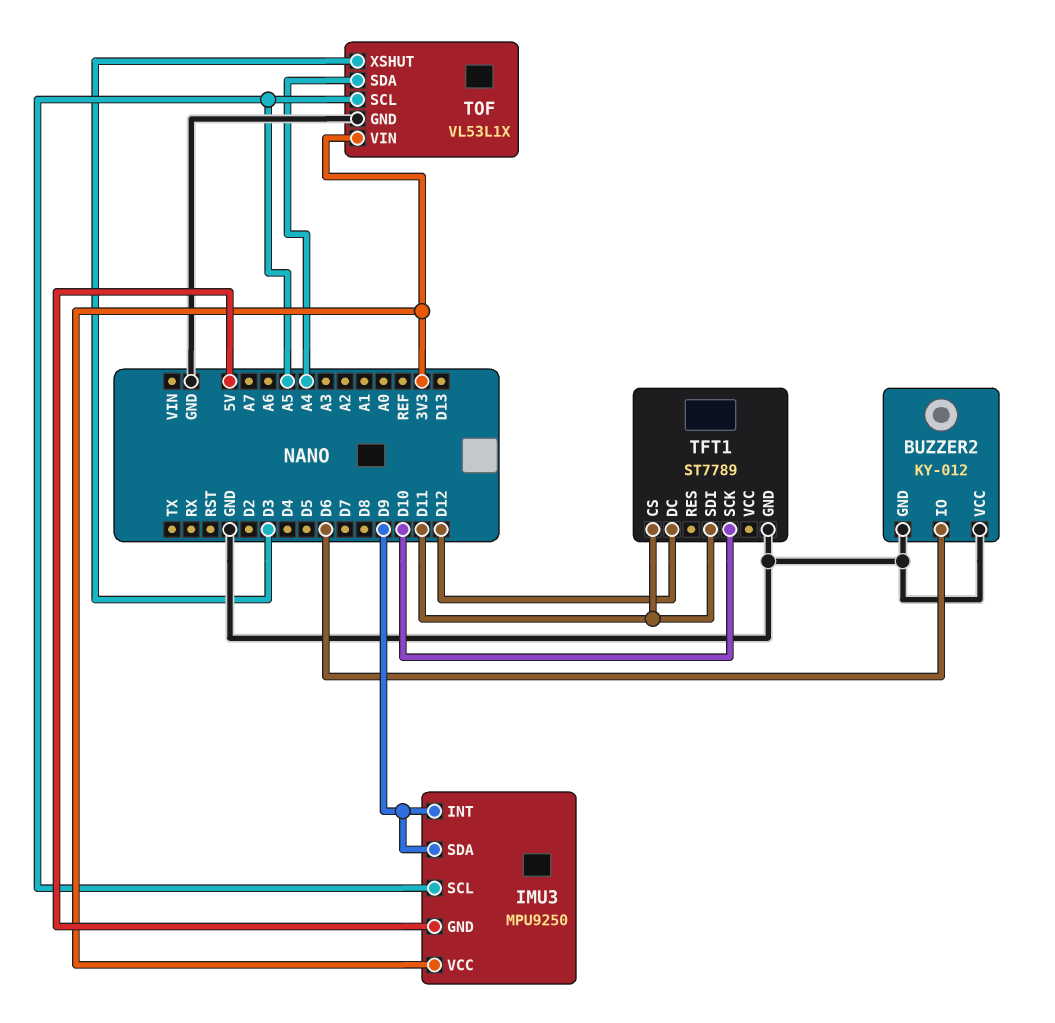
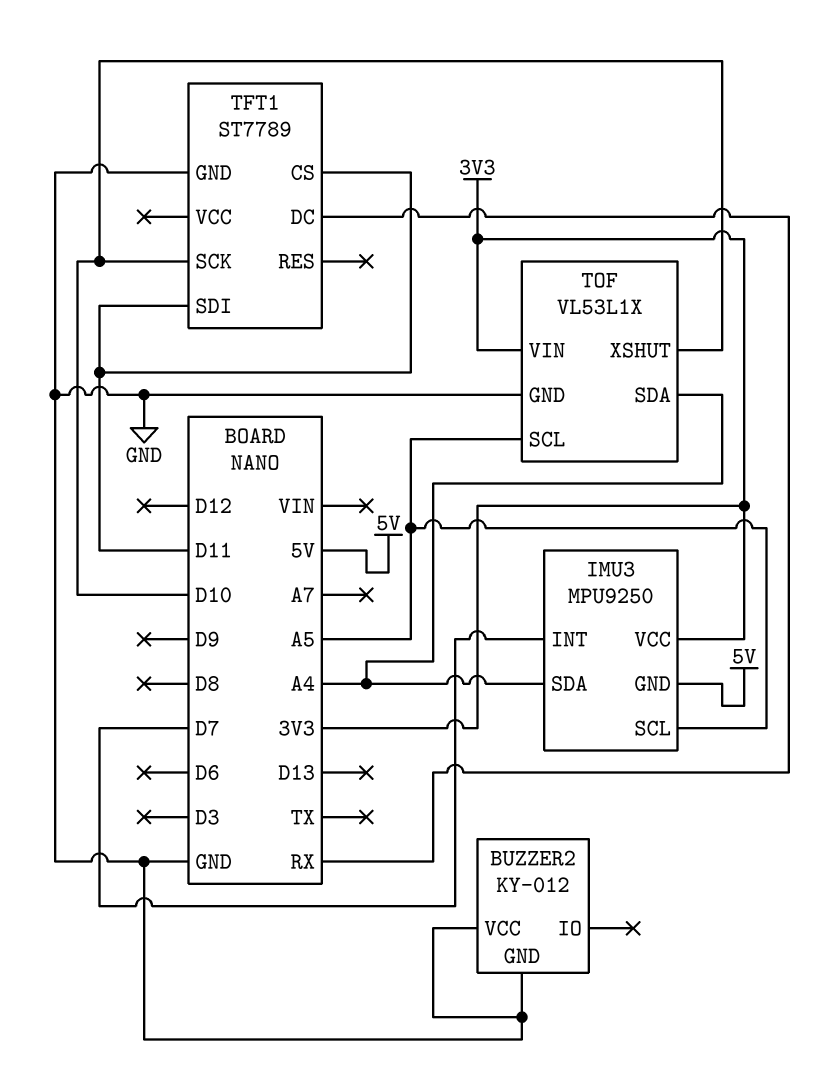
BUZZER2 pin IO: D6 -> none
IMU3 pin INT: D9 -> D7
IMU3 pin SDA: D9 -> A4
TFT1 pin DC: D12 -> RX
TOF pin XSHUT: D3 -> D10

